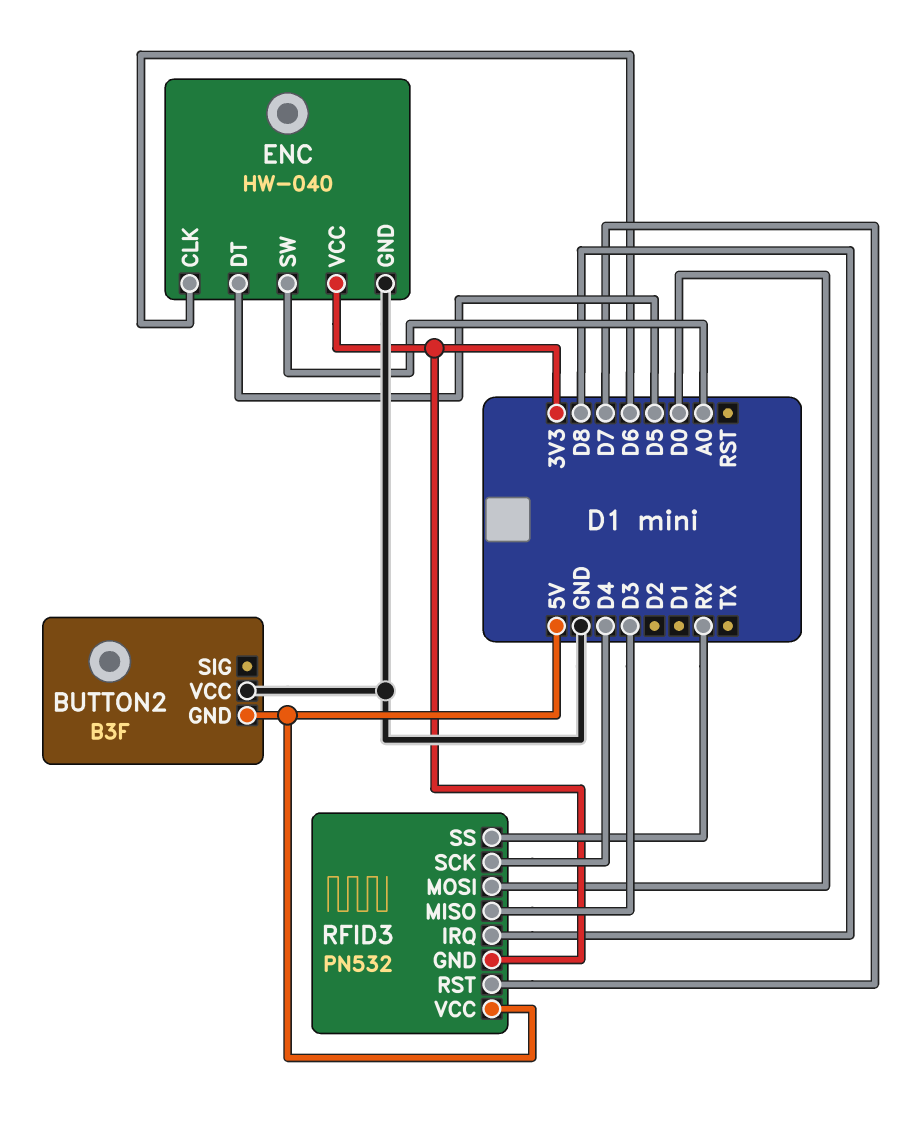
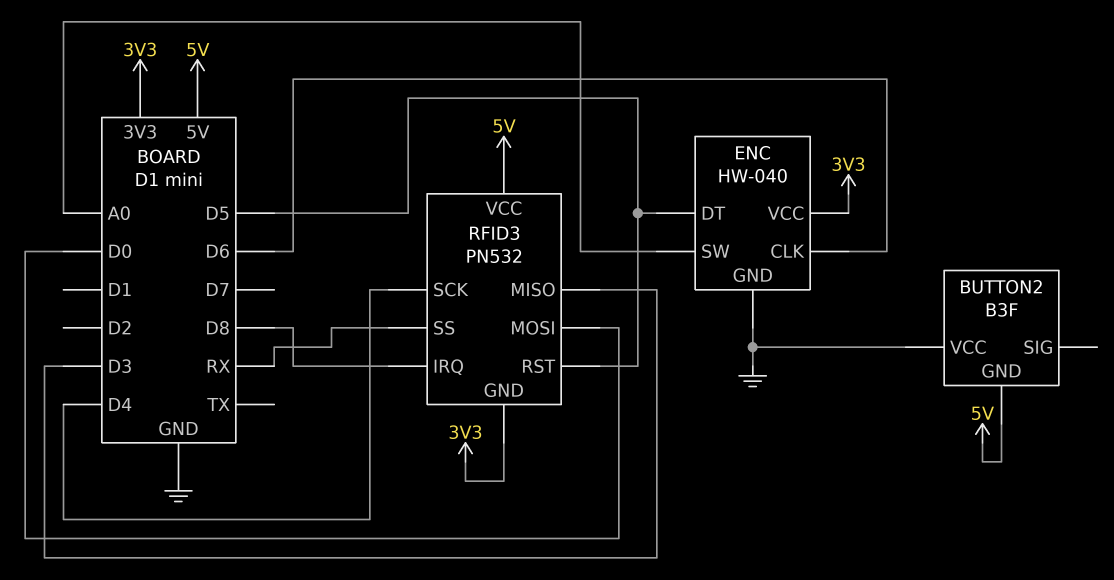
RFID3 pin RST: D7 -> D5

